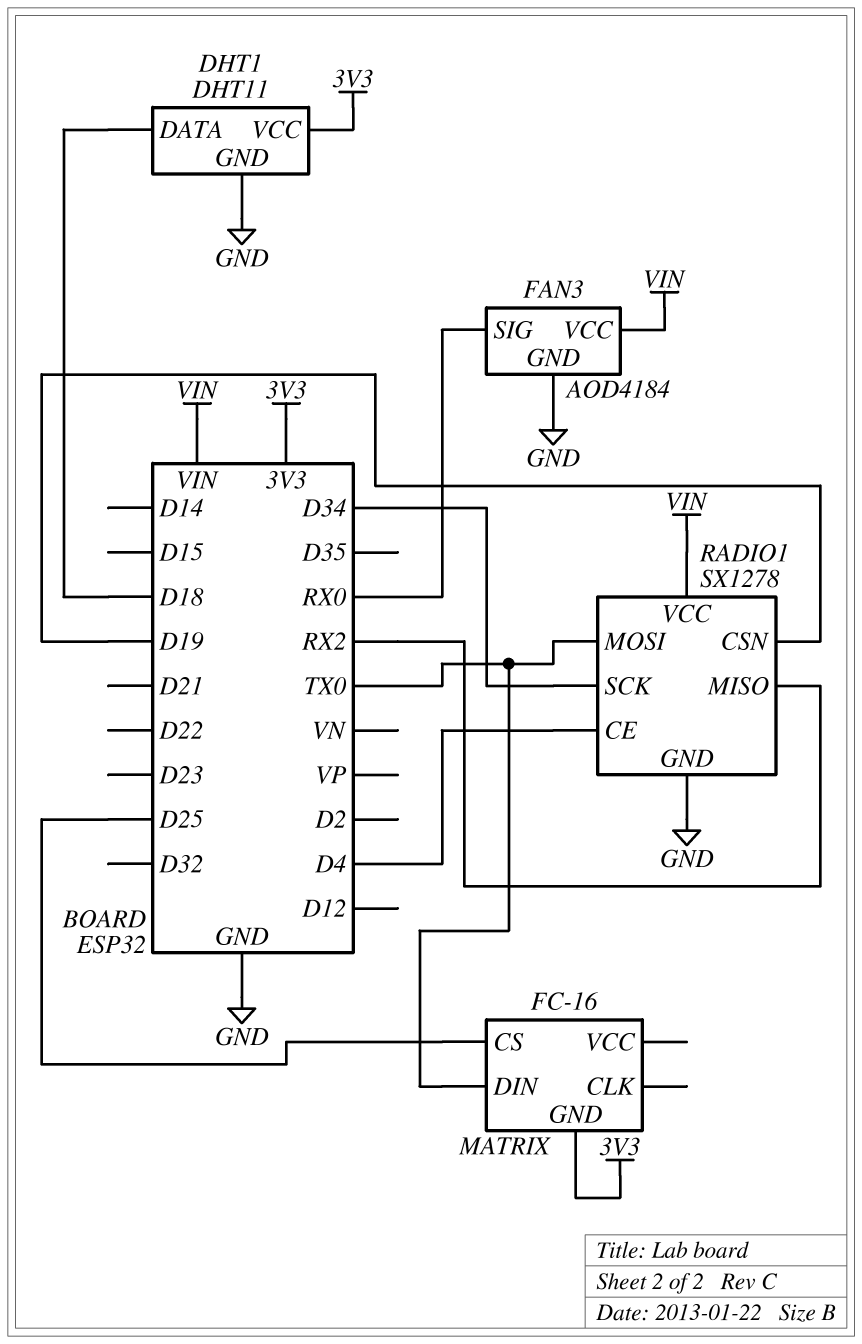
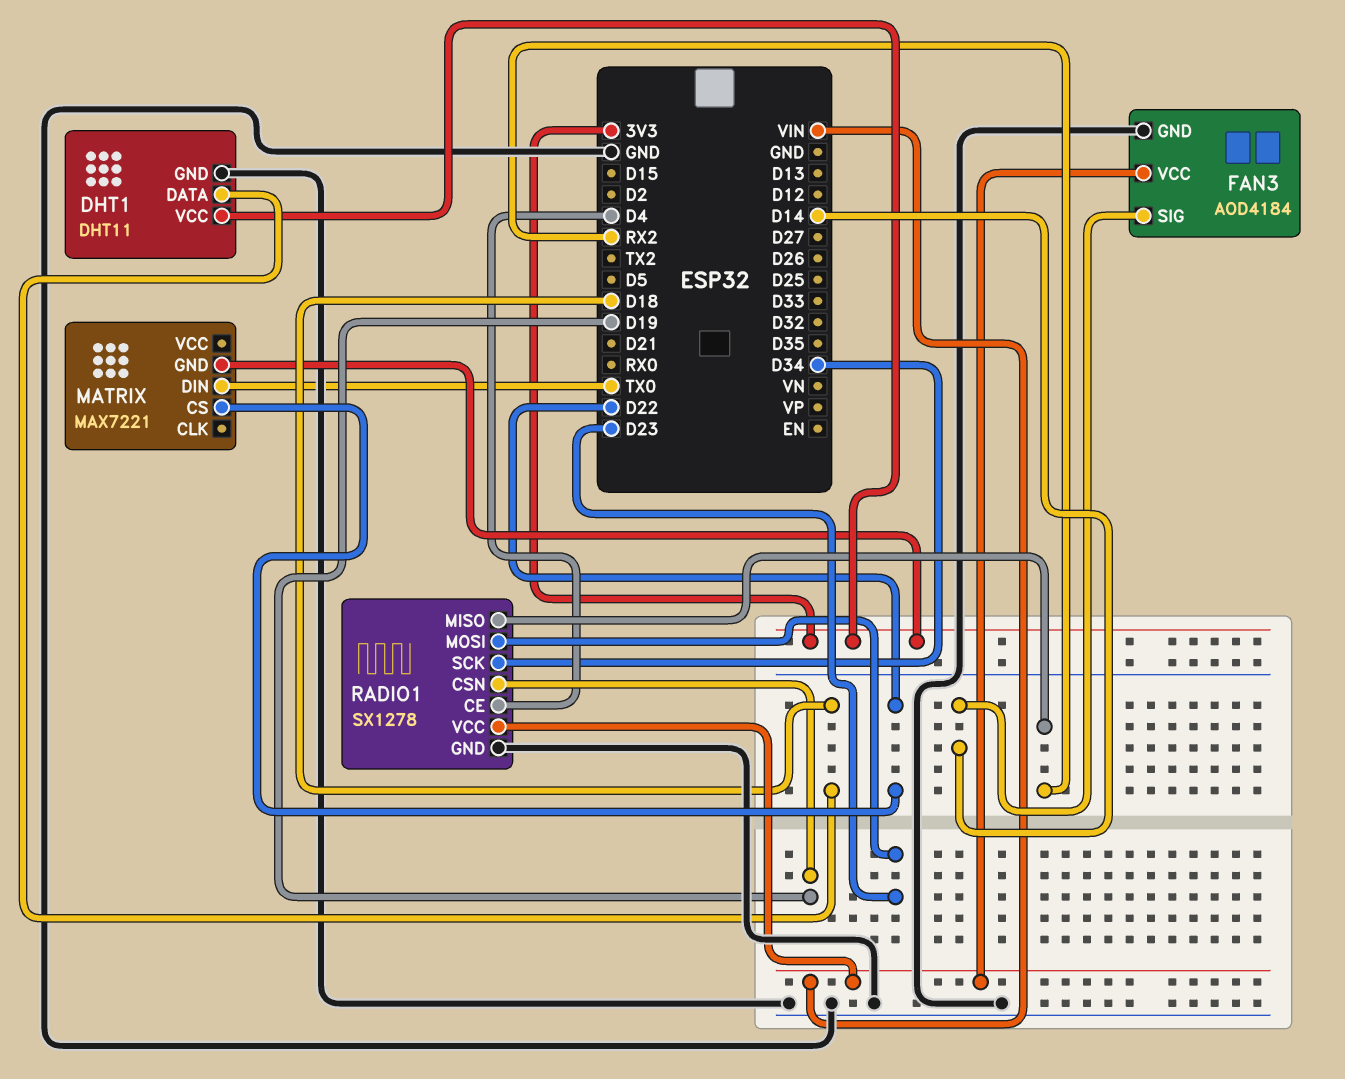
FAN3 pin SIG: RX0 -> D14
MATRIX: FC-16 -> MAX7221
MATRIX pin CS: D25 -> D22
RADIO1 pin MOSI: TX0 -> D23

